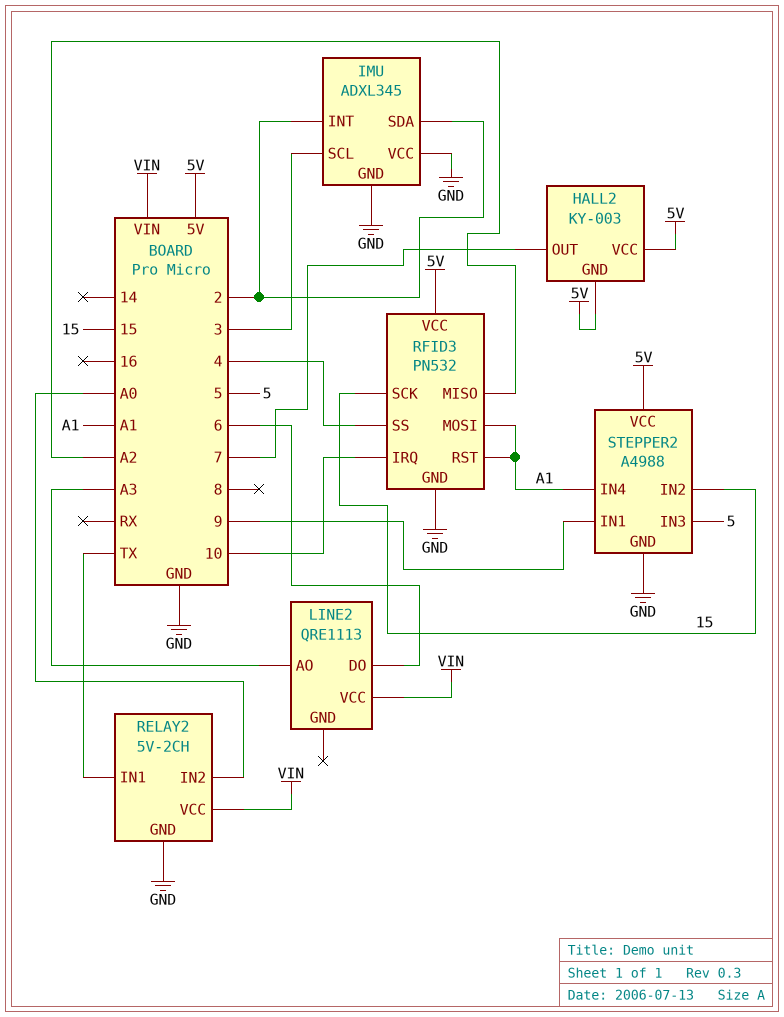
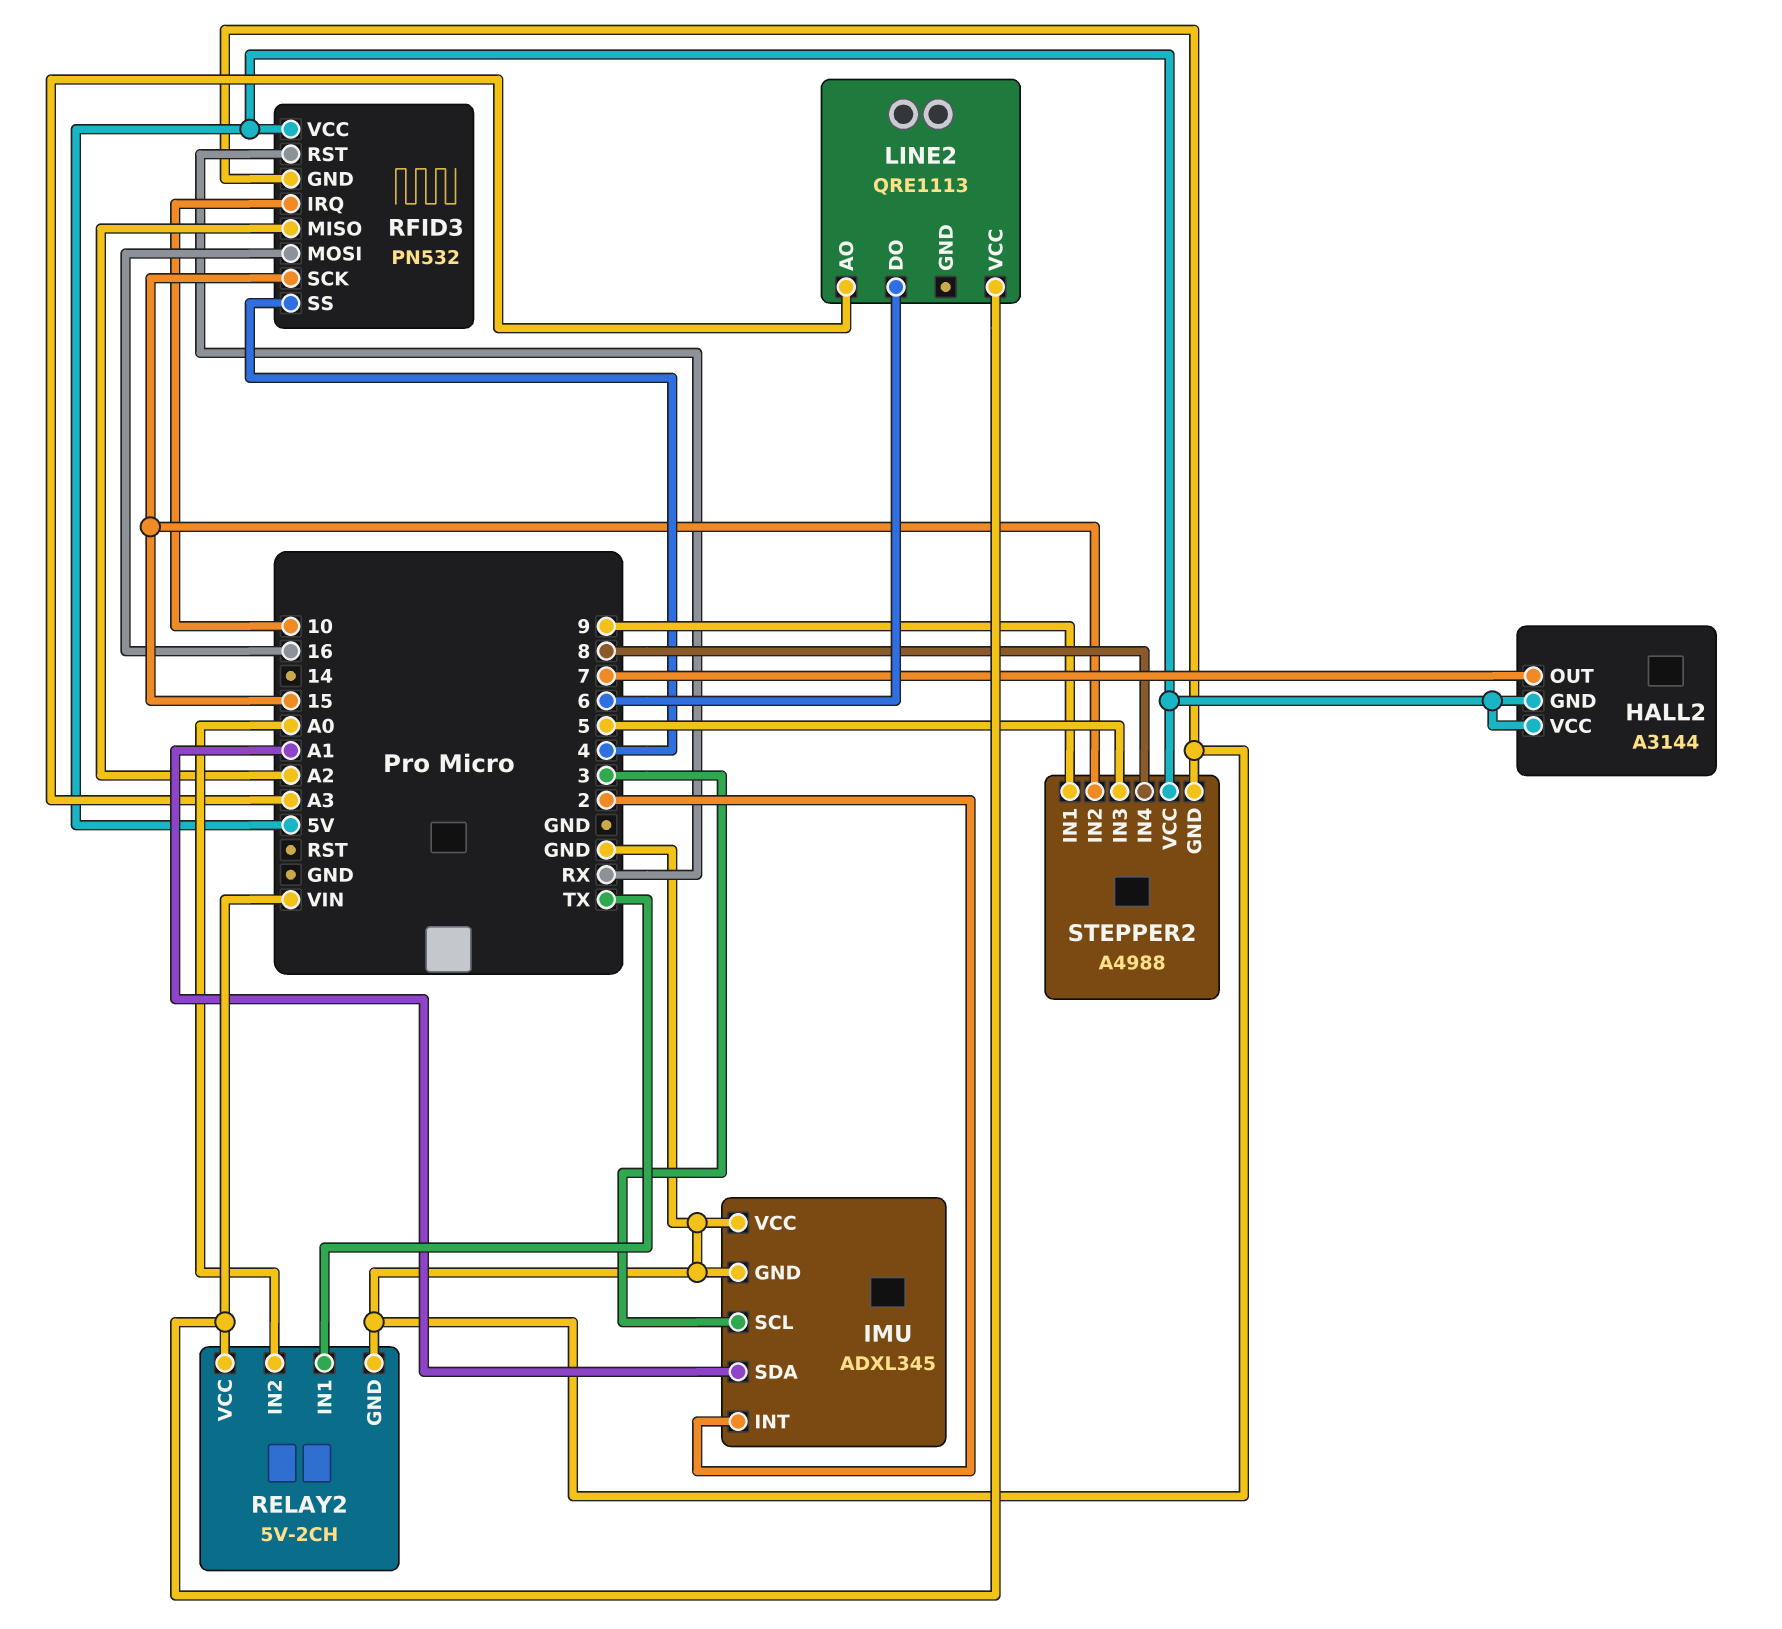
HALL2: KY-003 -> A3144
IMU pin SDA: 2 -> A1
RFID3 pin MOSI: A1 -> 16
RFID3 pin RST: A1 -> RX
STEPPER2 pin IN4: A1 -> 8

